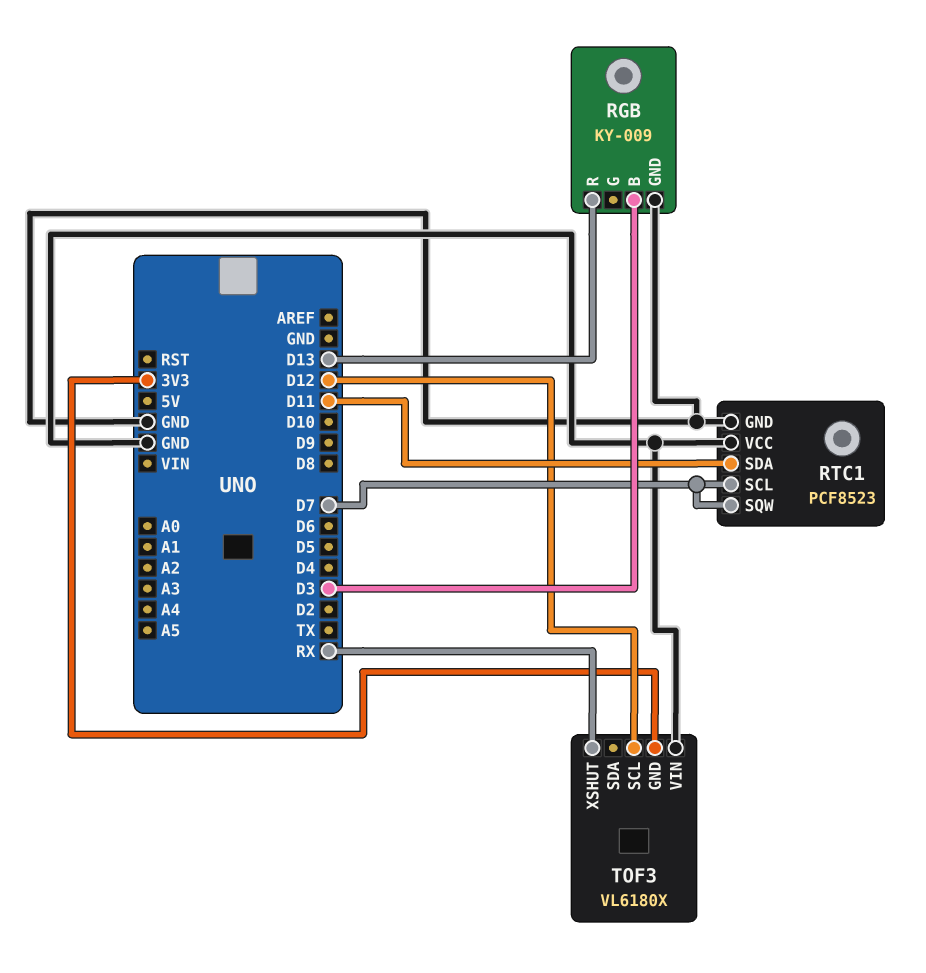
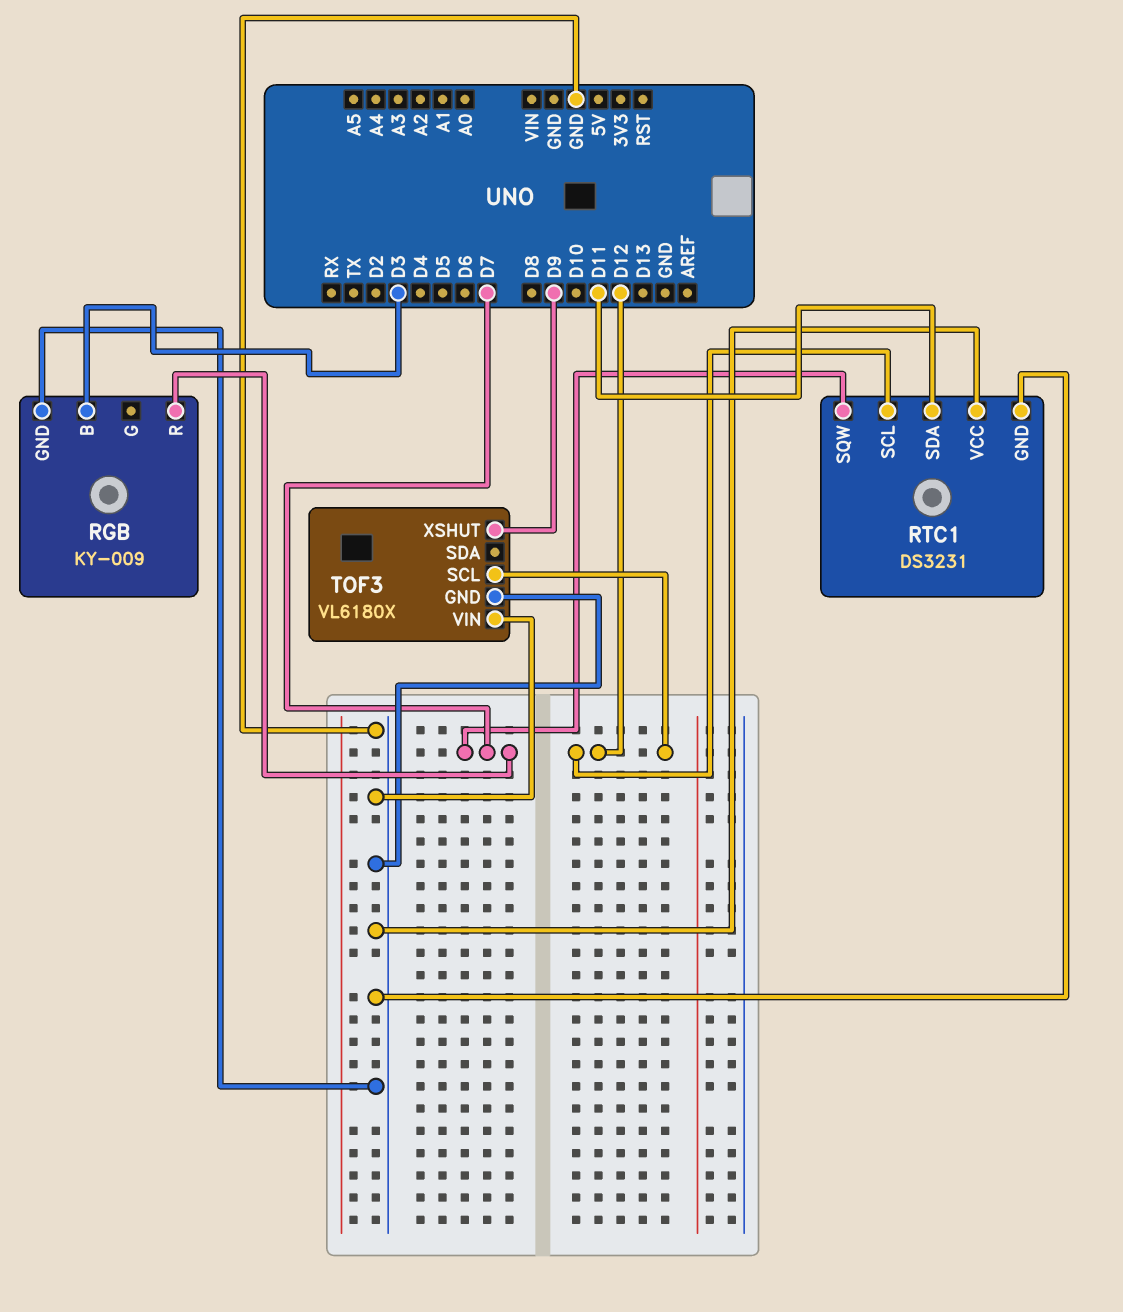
RGB pin R: D13 -> D7
RTC1: PCF8523 -> DS3231
RTC1 pin SCL: D7 -> D12
TOF3 pin GND: 3V3 -> GND
TOF3 pin XSHUT: RX -> D9

